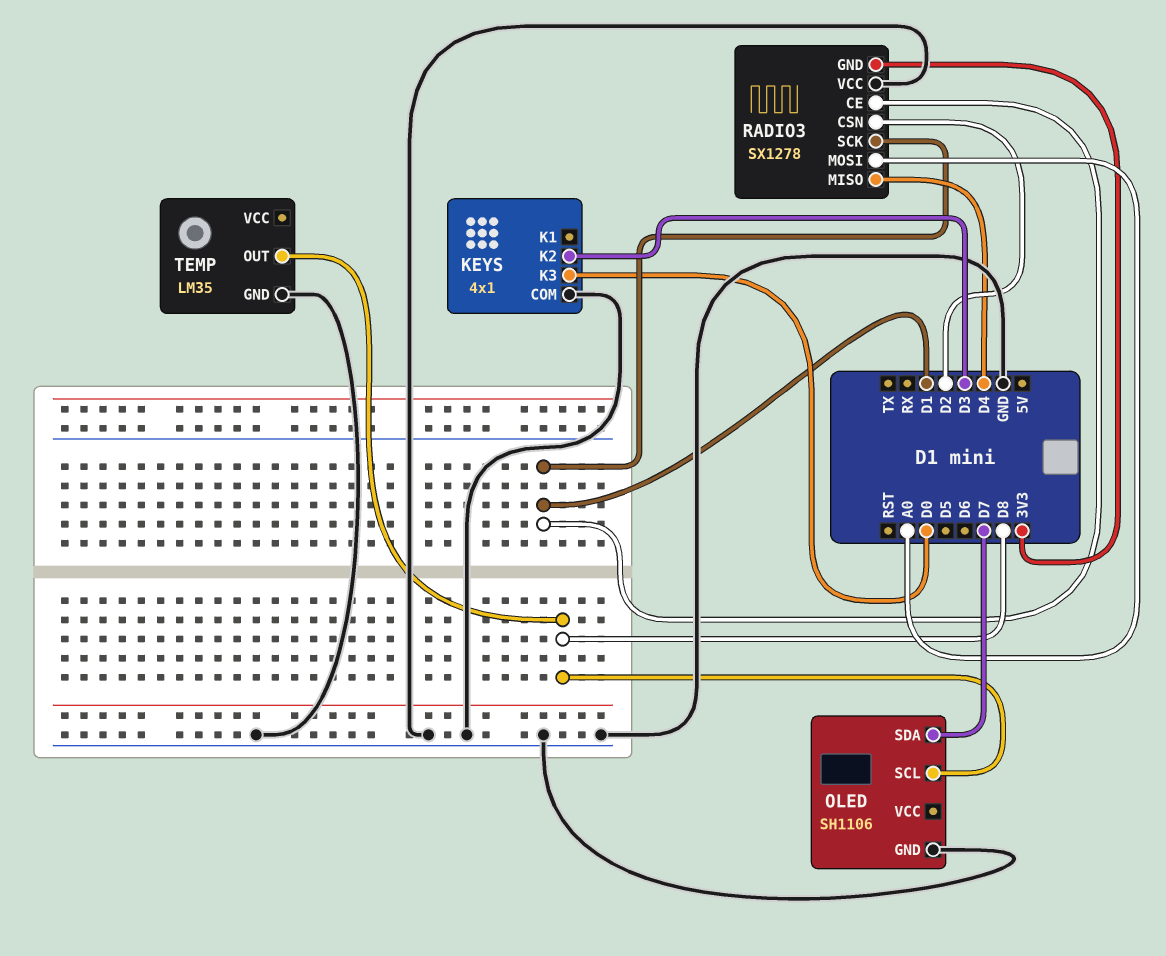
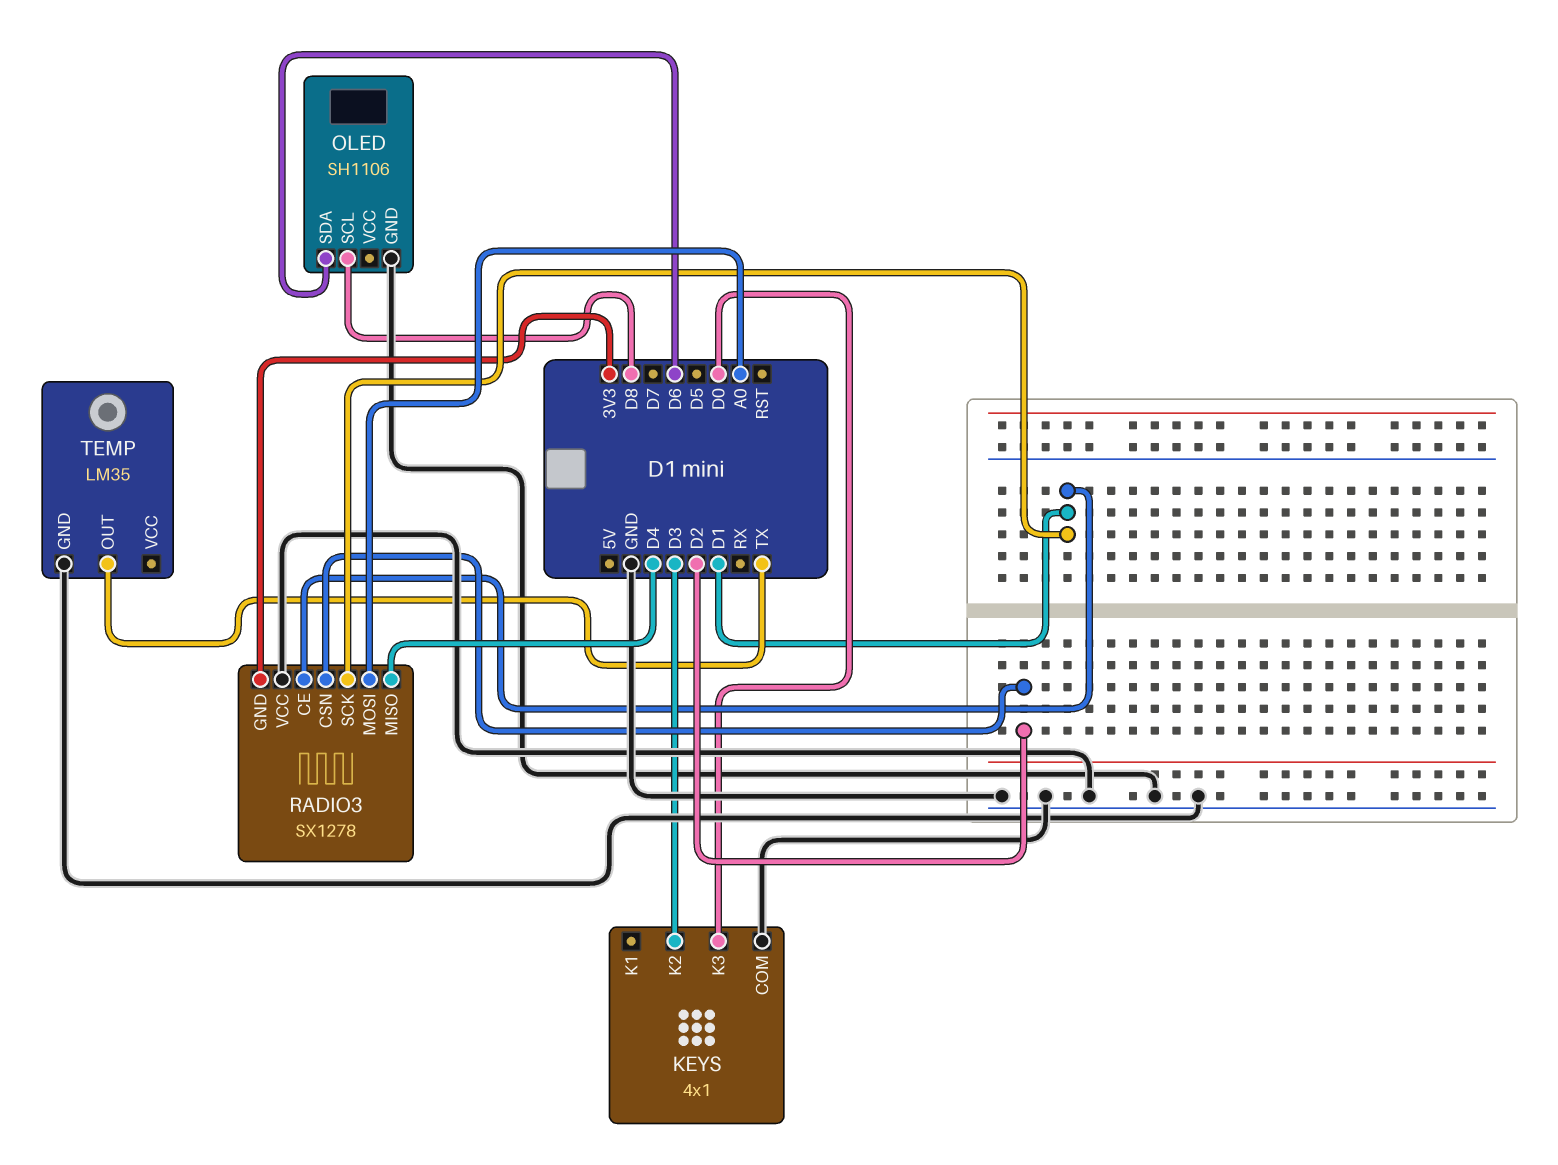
OLED pin SDA: D7 -> D6
TEMP pin OUT: D8 -> TX

